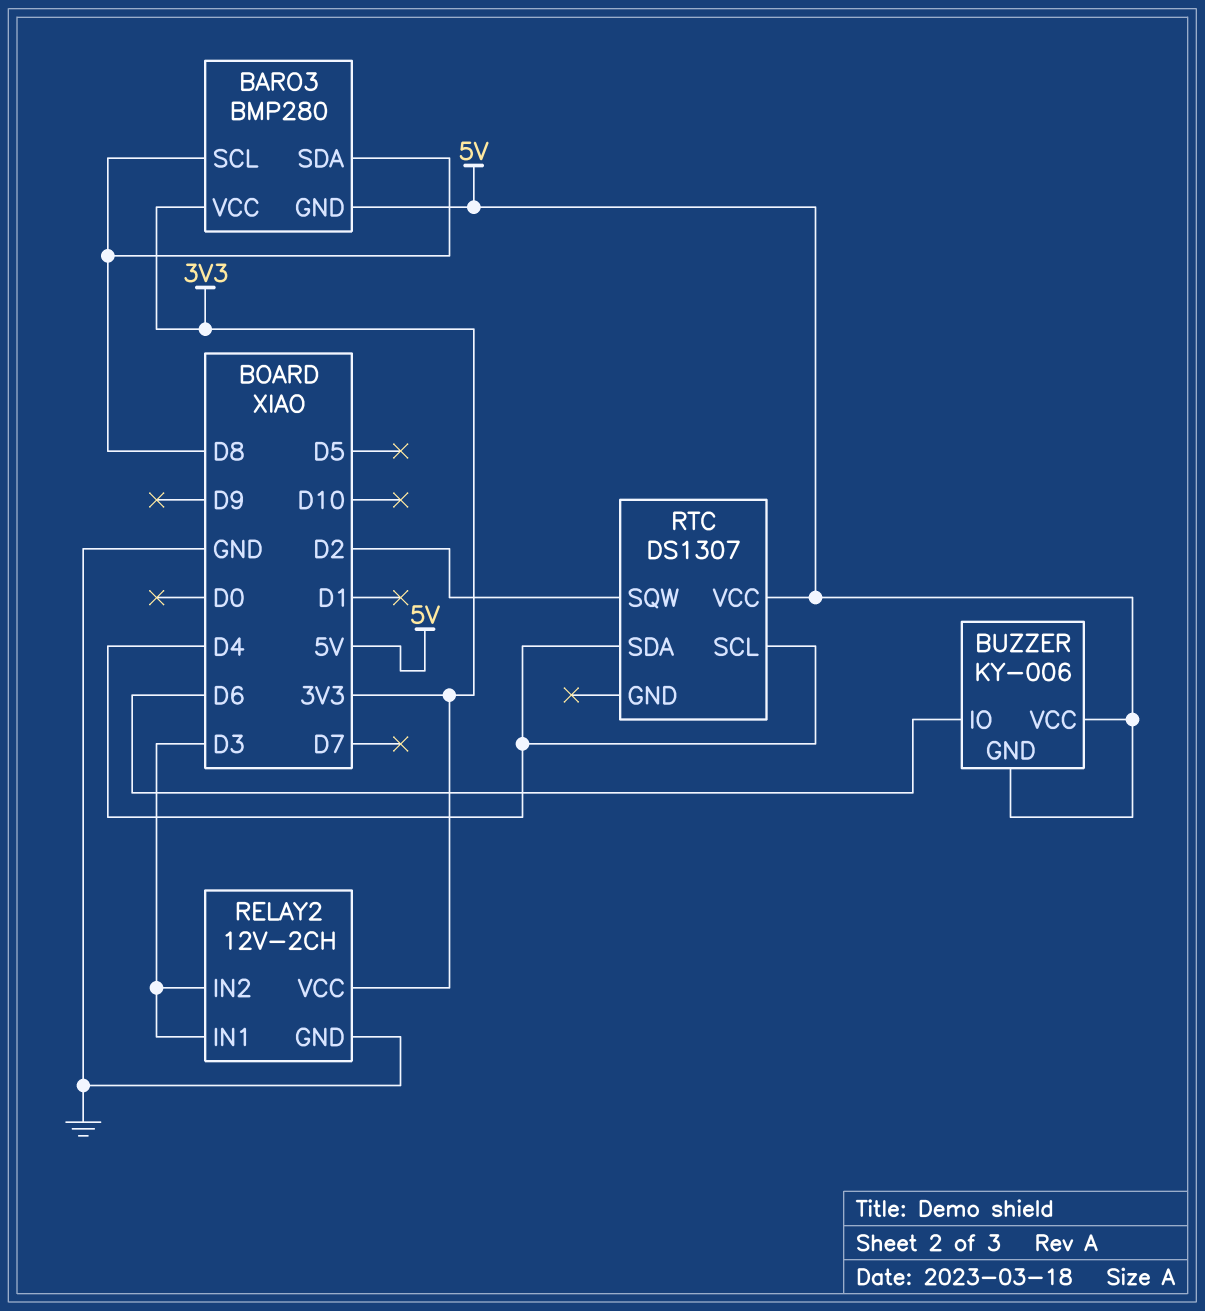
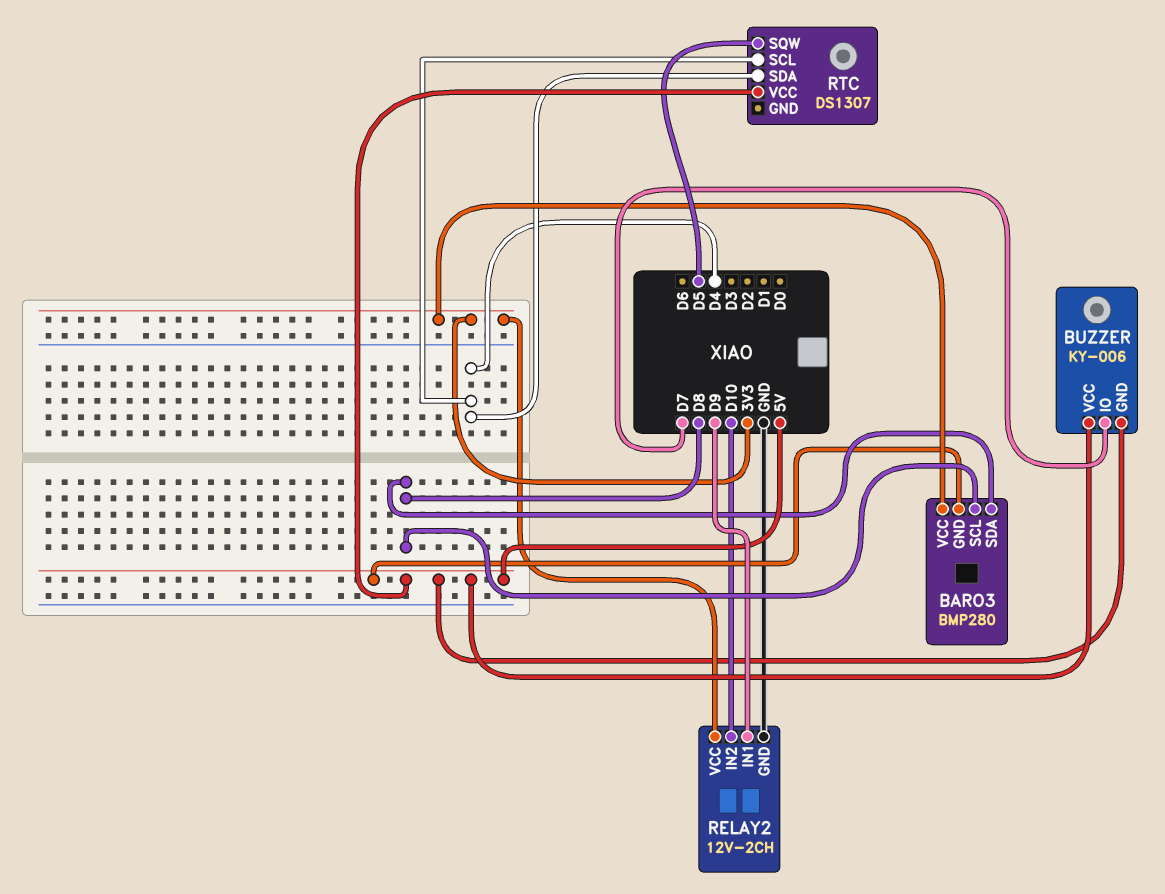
BUZZER pin IO: D6 -> D7
RELAY2 pin IN1: D3 -> D9
RELAY2 pin IN2: D3 -> D10
RTC pin SQW: D2 -> D5

